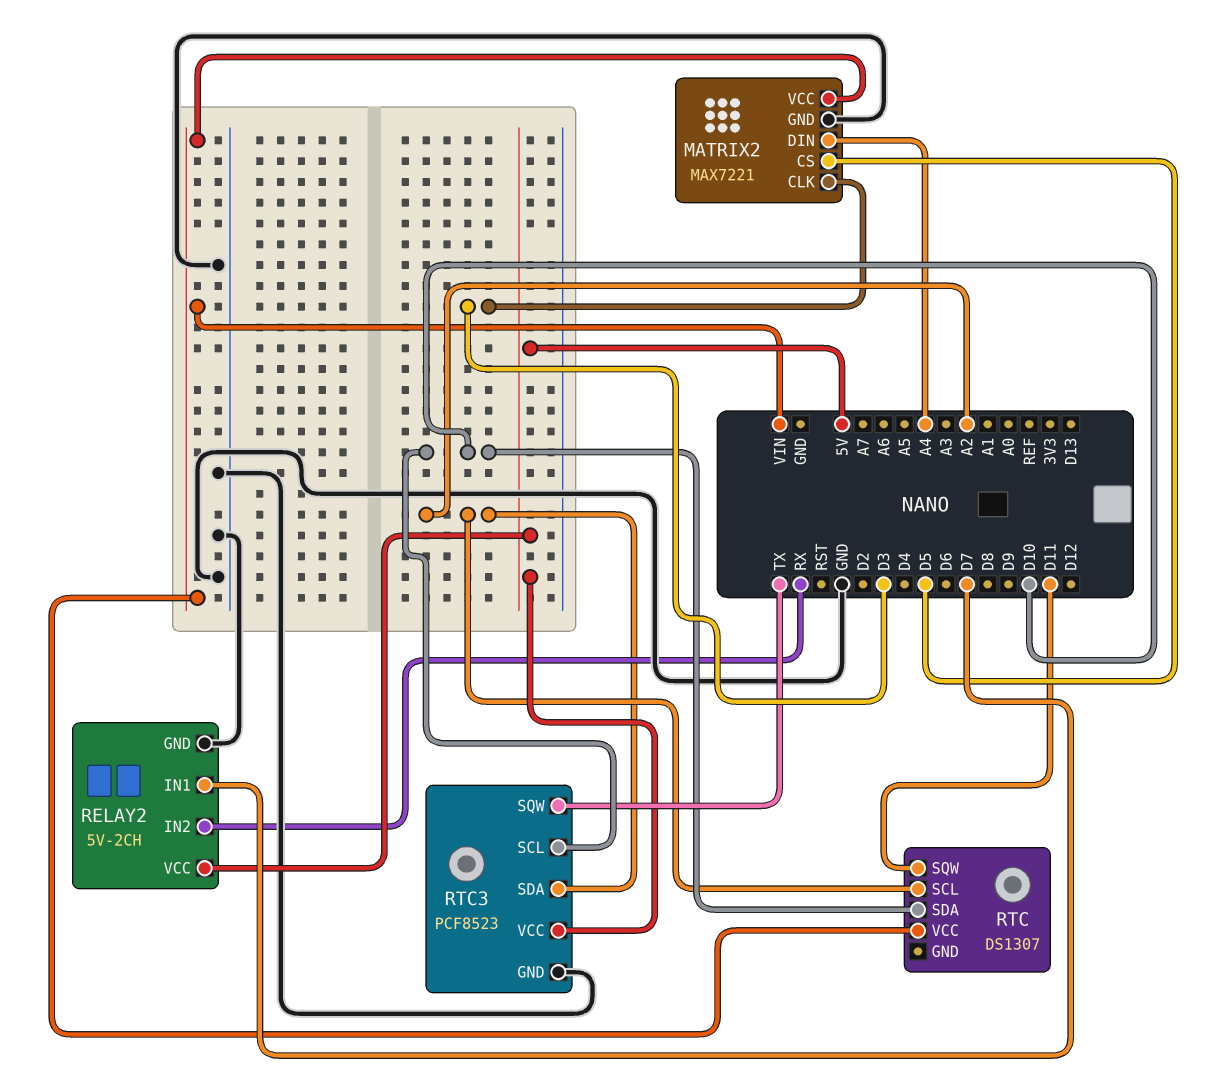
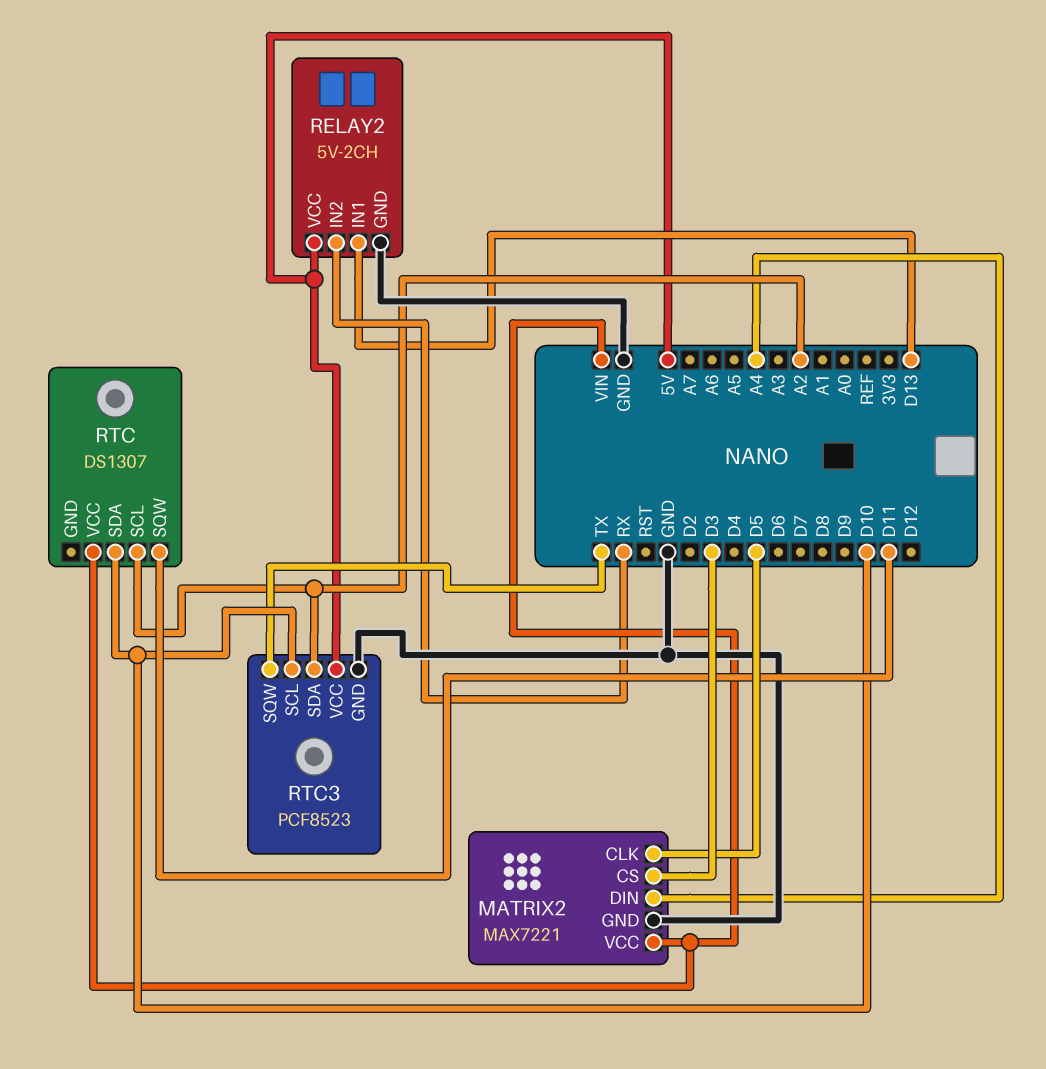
MATRIX2 pin CLK: D3 -> D5
MATRIX2 pin CS: D5 -> D3
RELAY2 pin IN1: D7 -> D13

